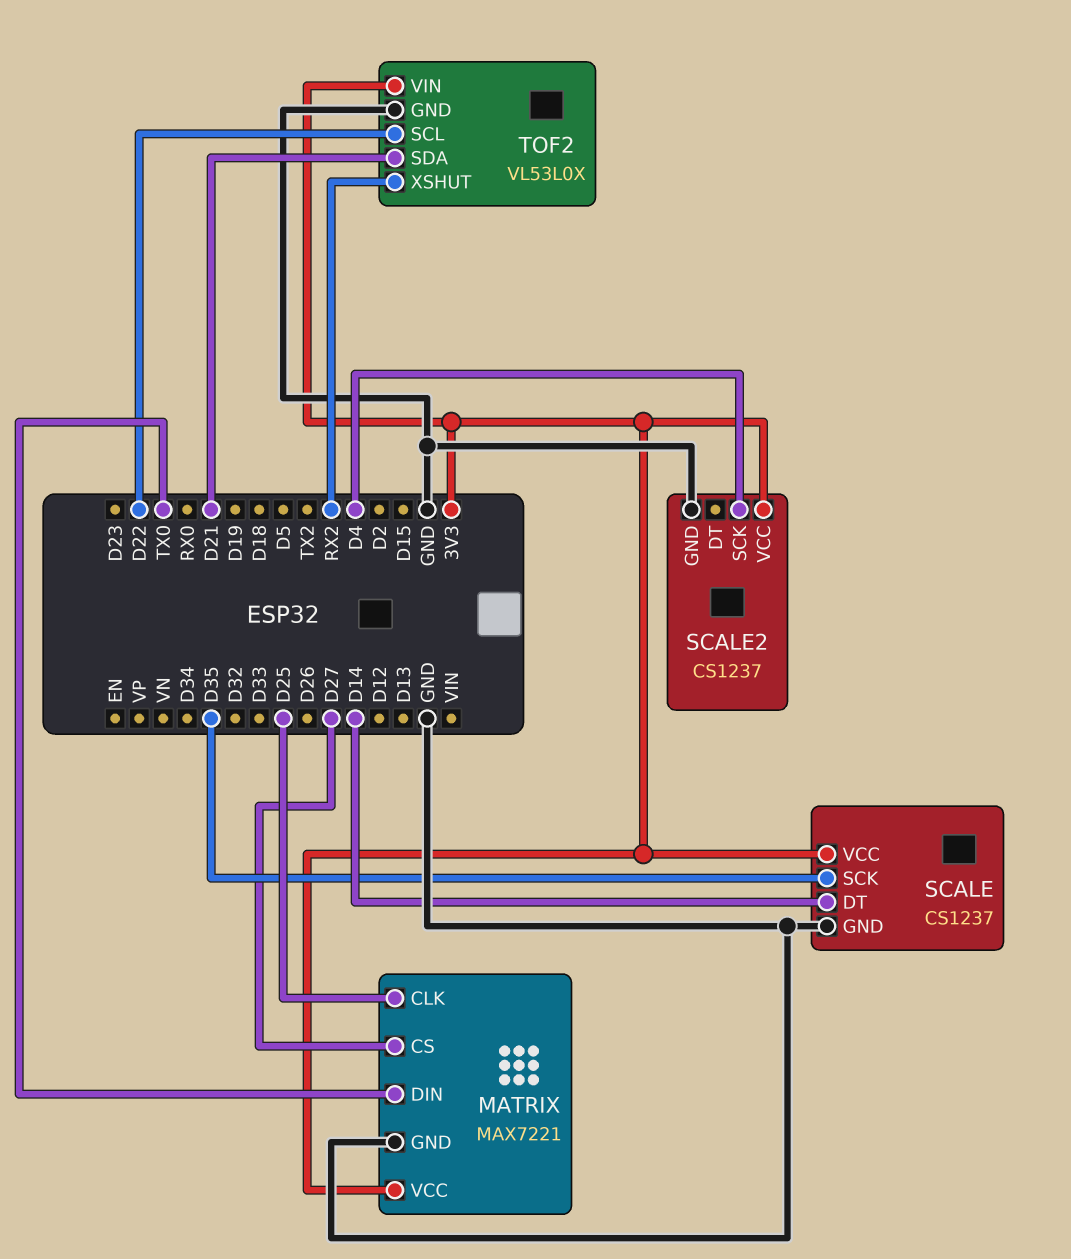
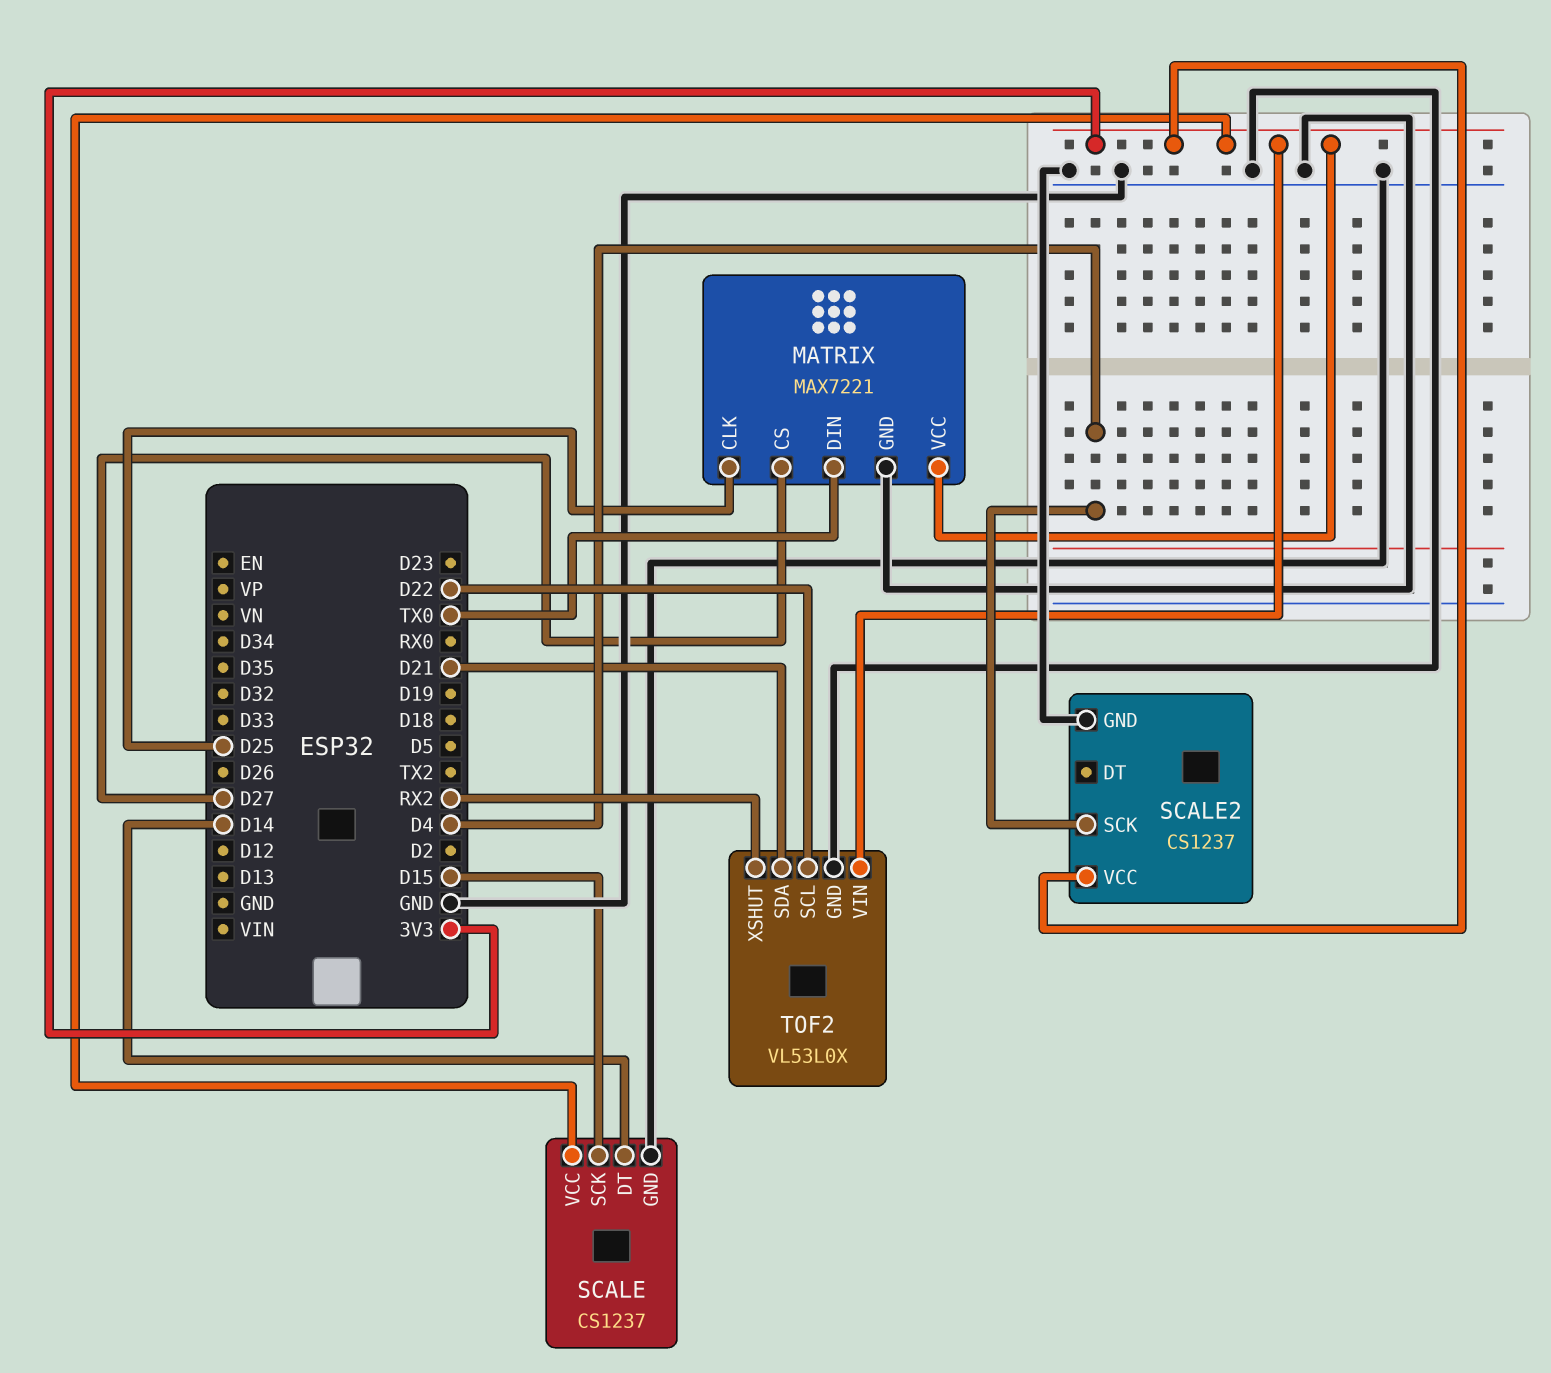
SCALE pin SCK: D35 -> D15

